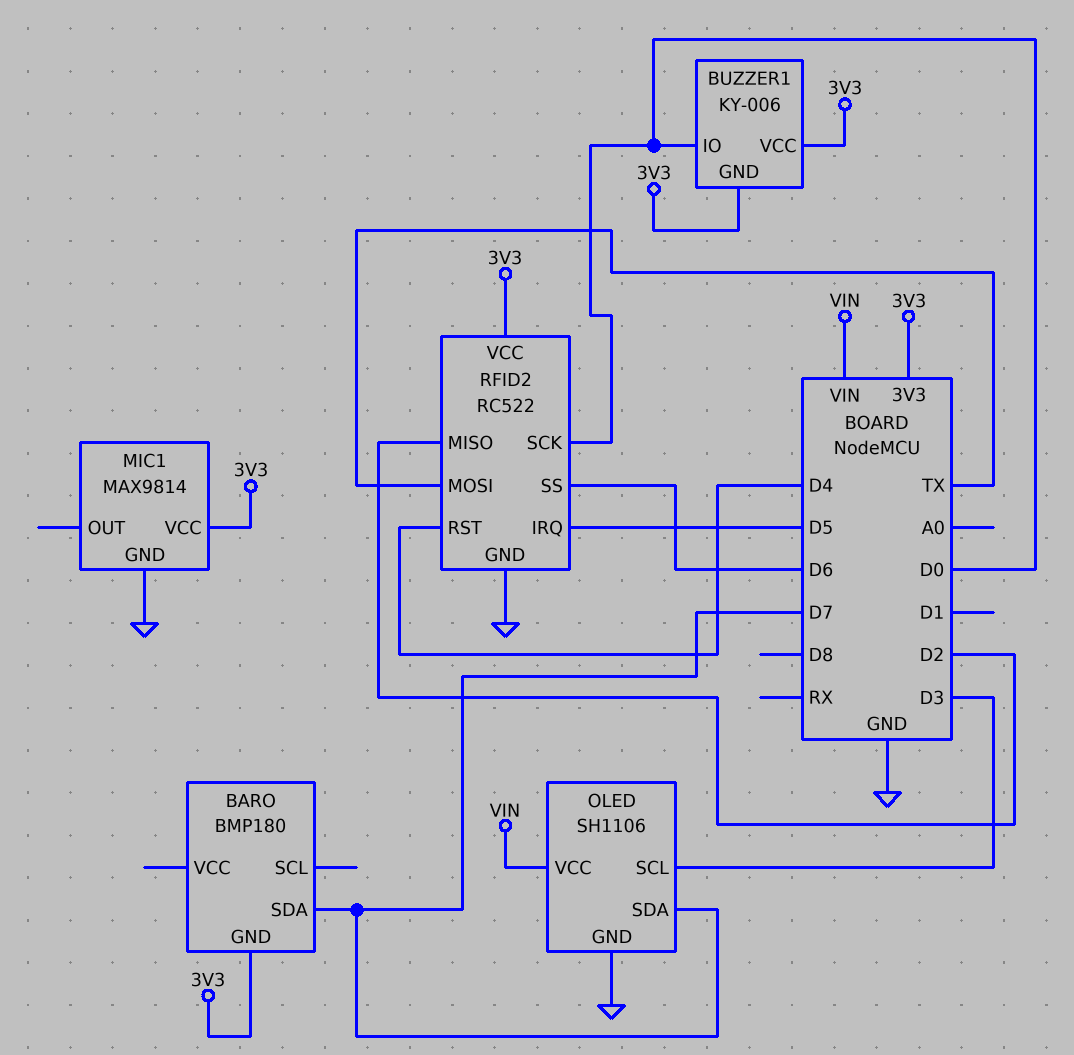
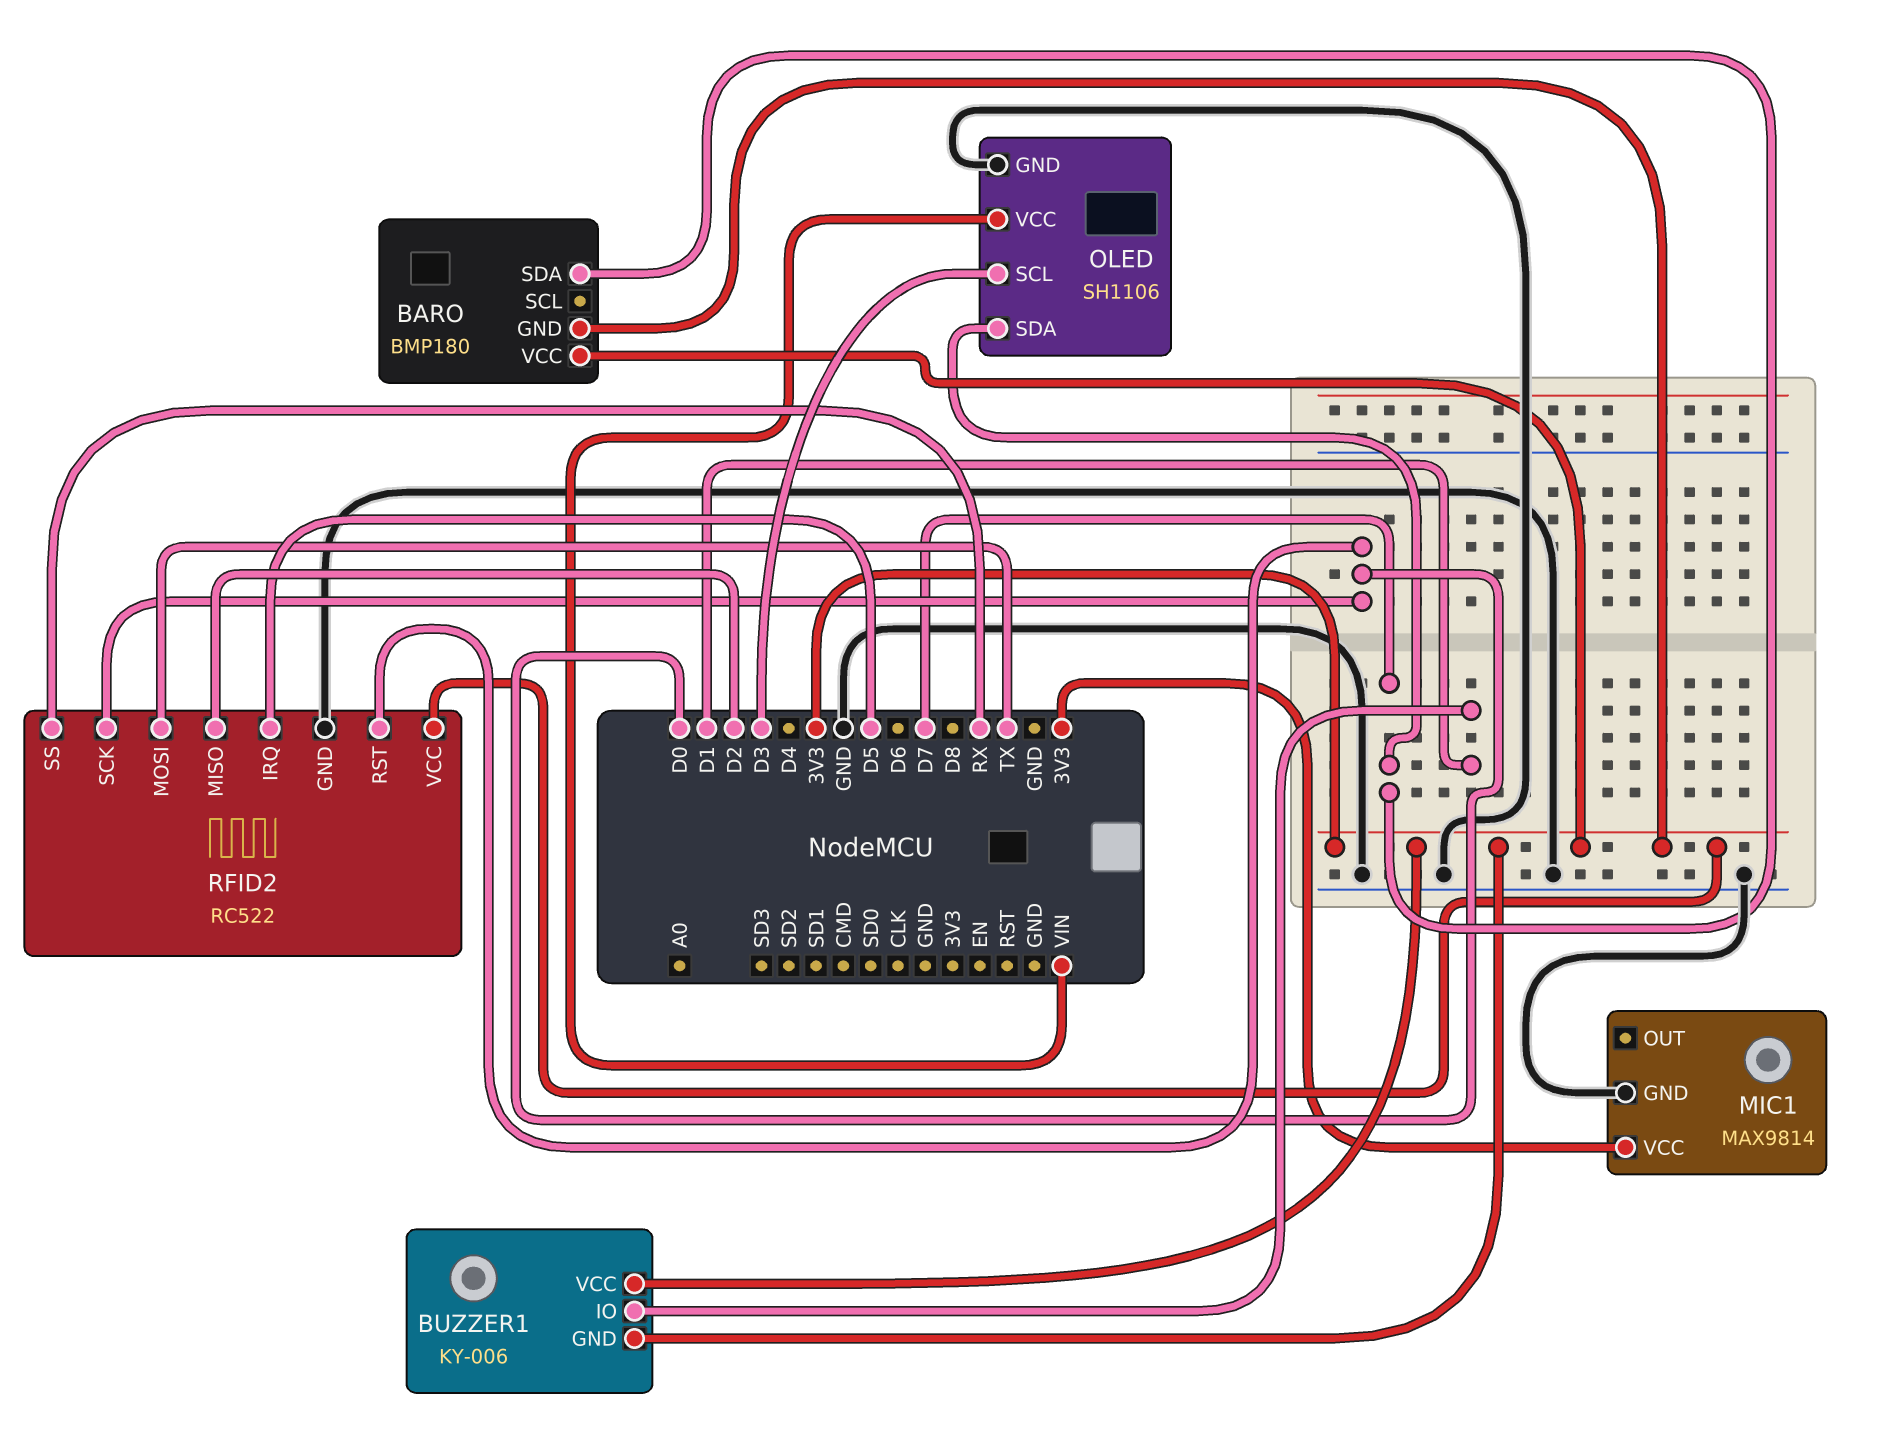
BARO pin VCC: none -> 3V3
BUZZER1 pin IO: D0 -> D1
RFID2 pin RST: D4 -> D0
RFID2 pin SS: D6 -> RX

